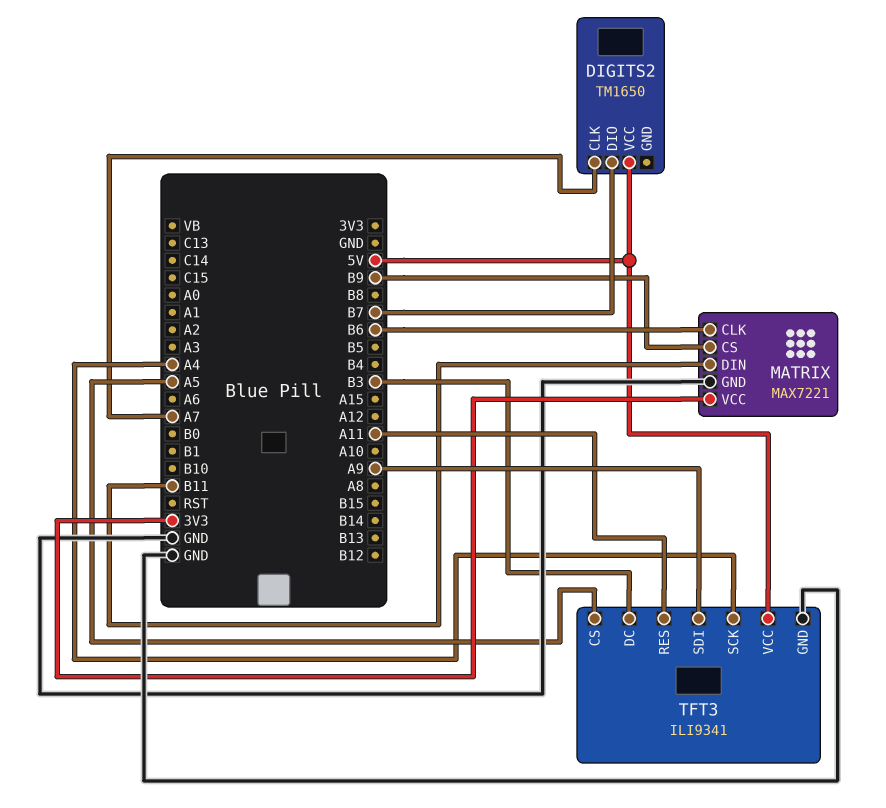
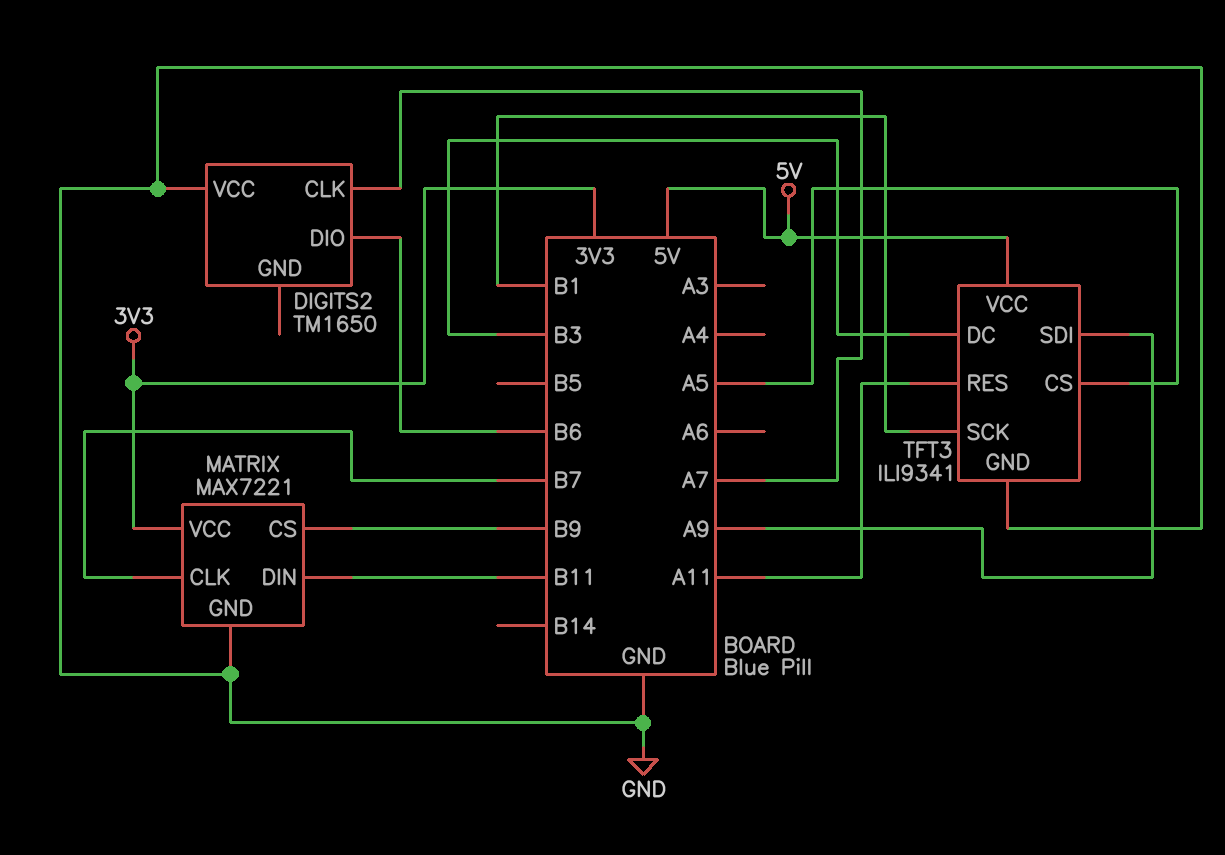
DIGITS2 pin DIO: B7 -> B6
DIGITS2 pin VCC: 5V -> GND
MATRIX pin CLK: B6 -> B7
TFT3 pin SCK: A4 -> B1

